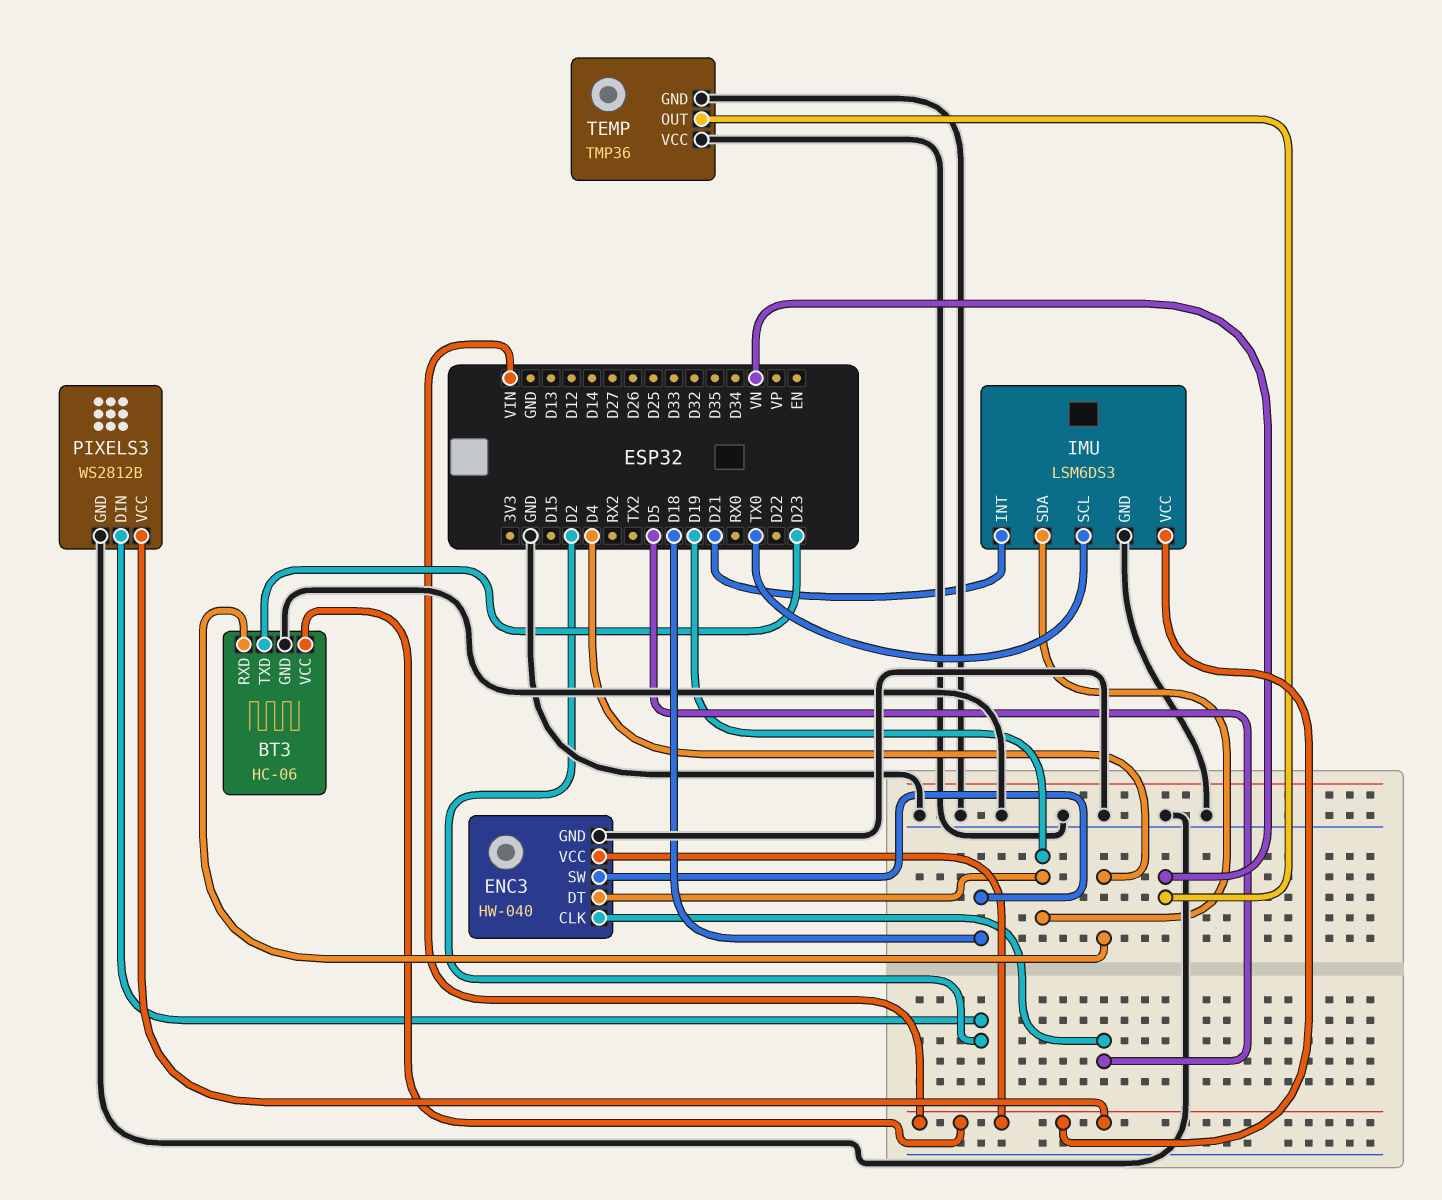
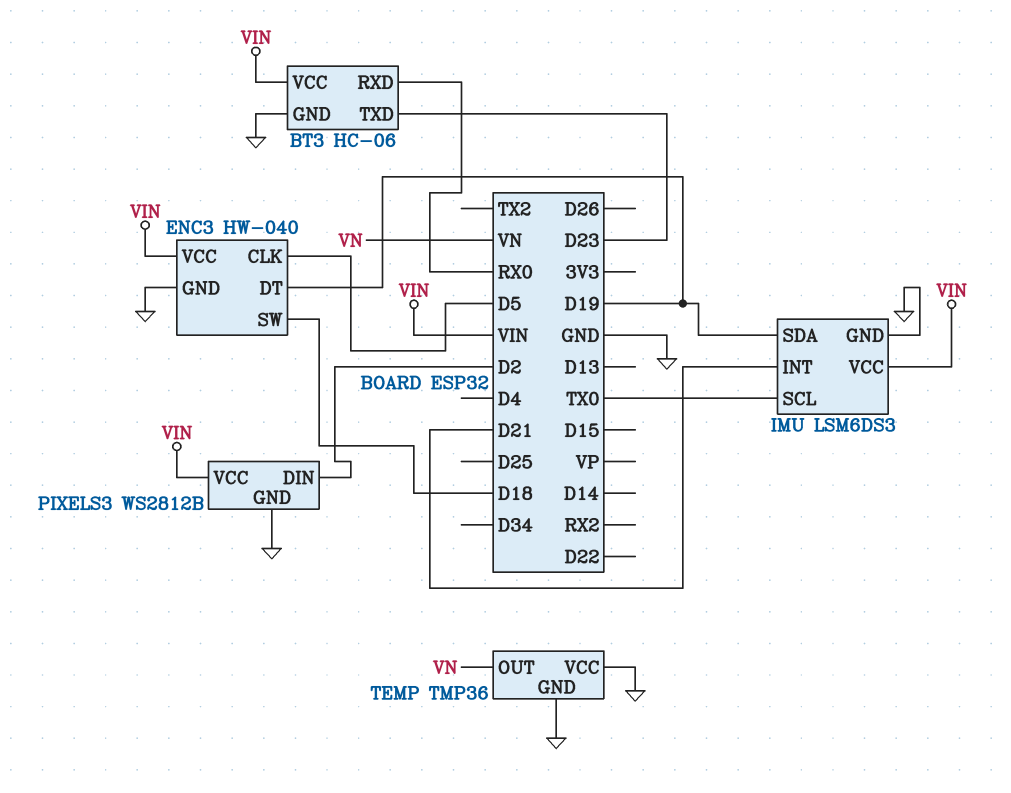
BT3 pin RXD: D4 -> RX0

